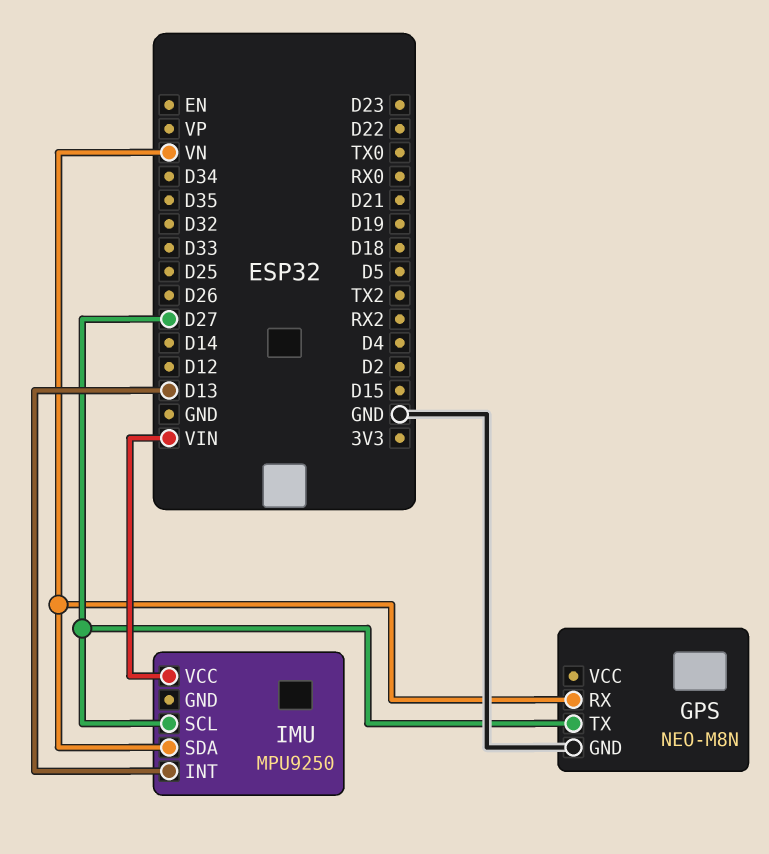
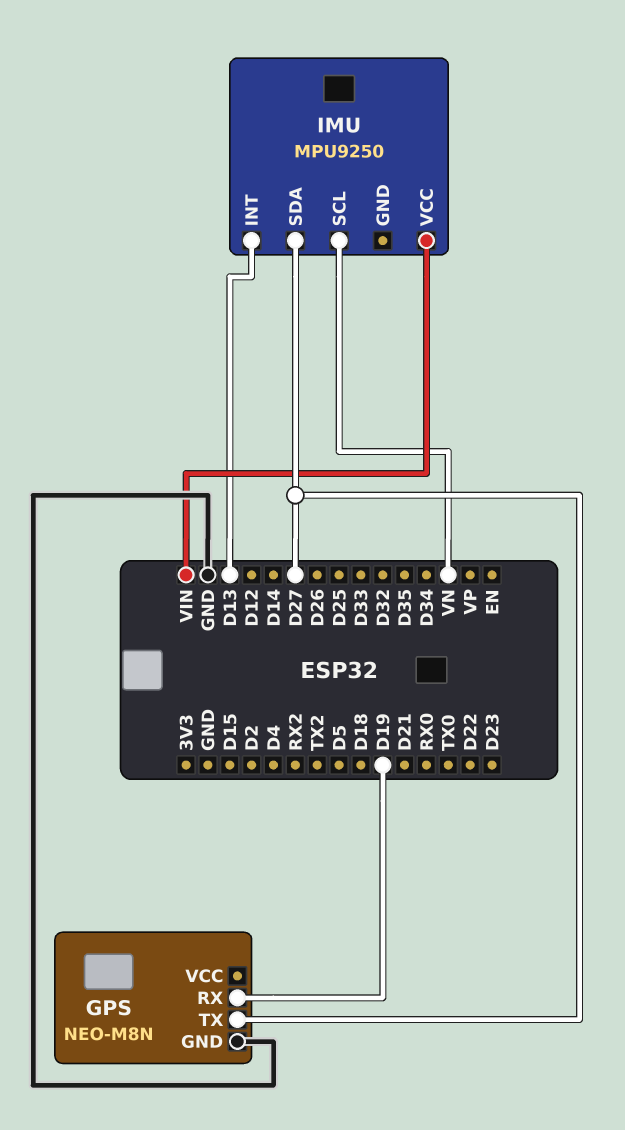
GPS pin RX: VN -> D19
IMU pin SCL: D27 -> VN
IMU pin SDA: VN -> D27

